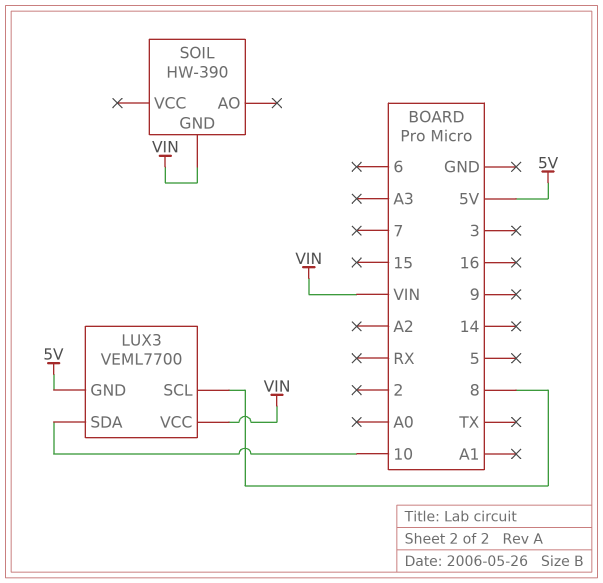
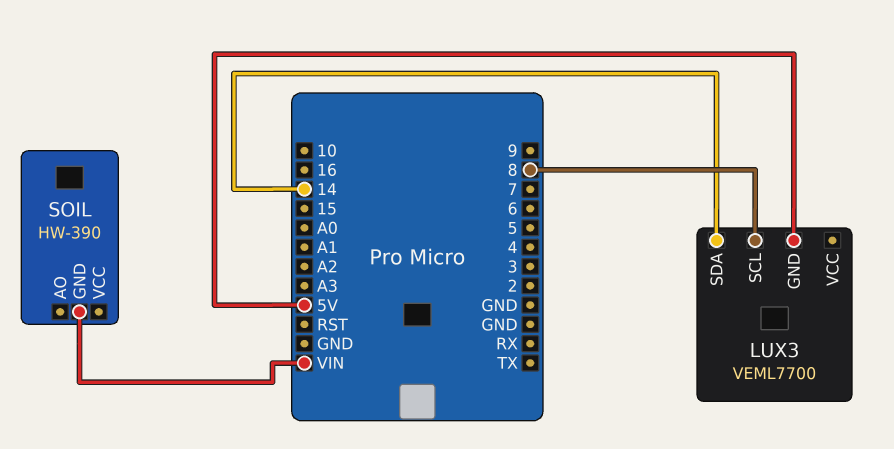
LUX3 pin SDA: 10 -> 14
LUX3 pin VCC: VIN -> none

